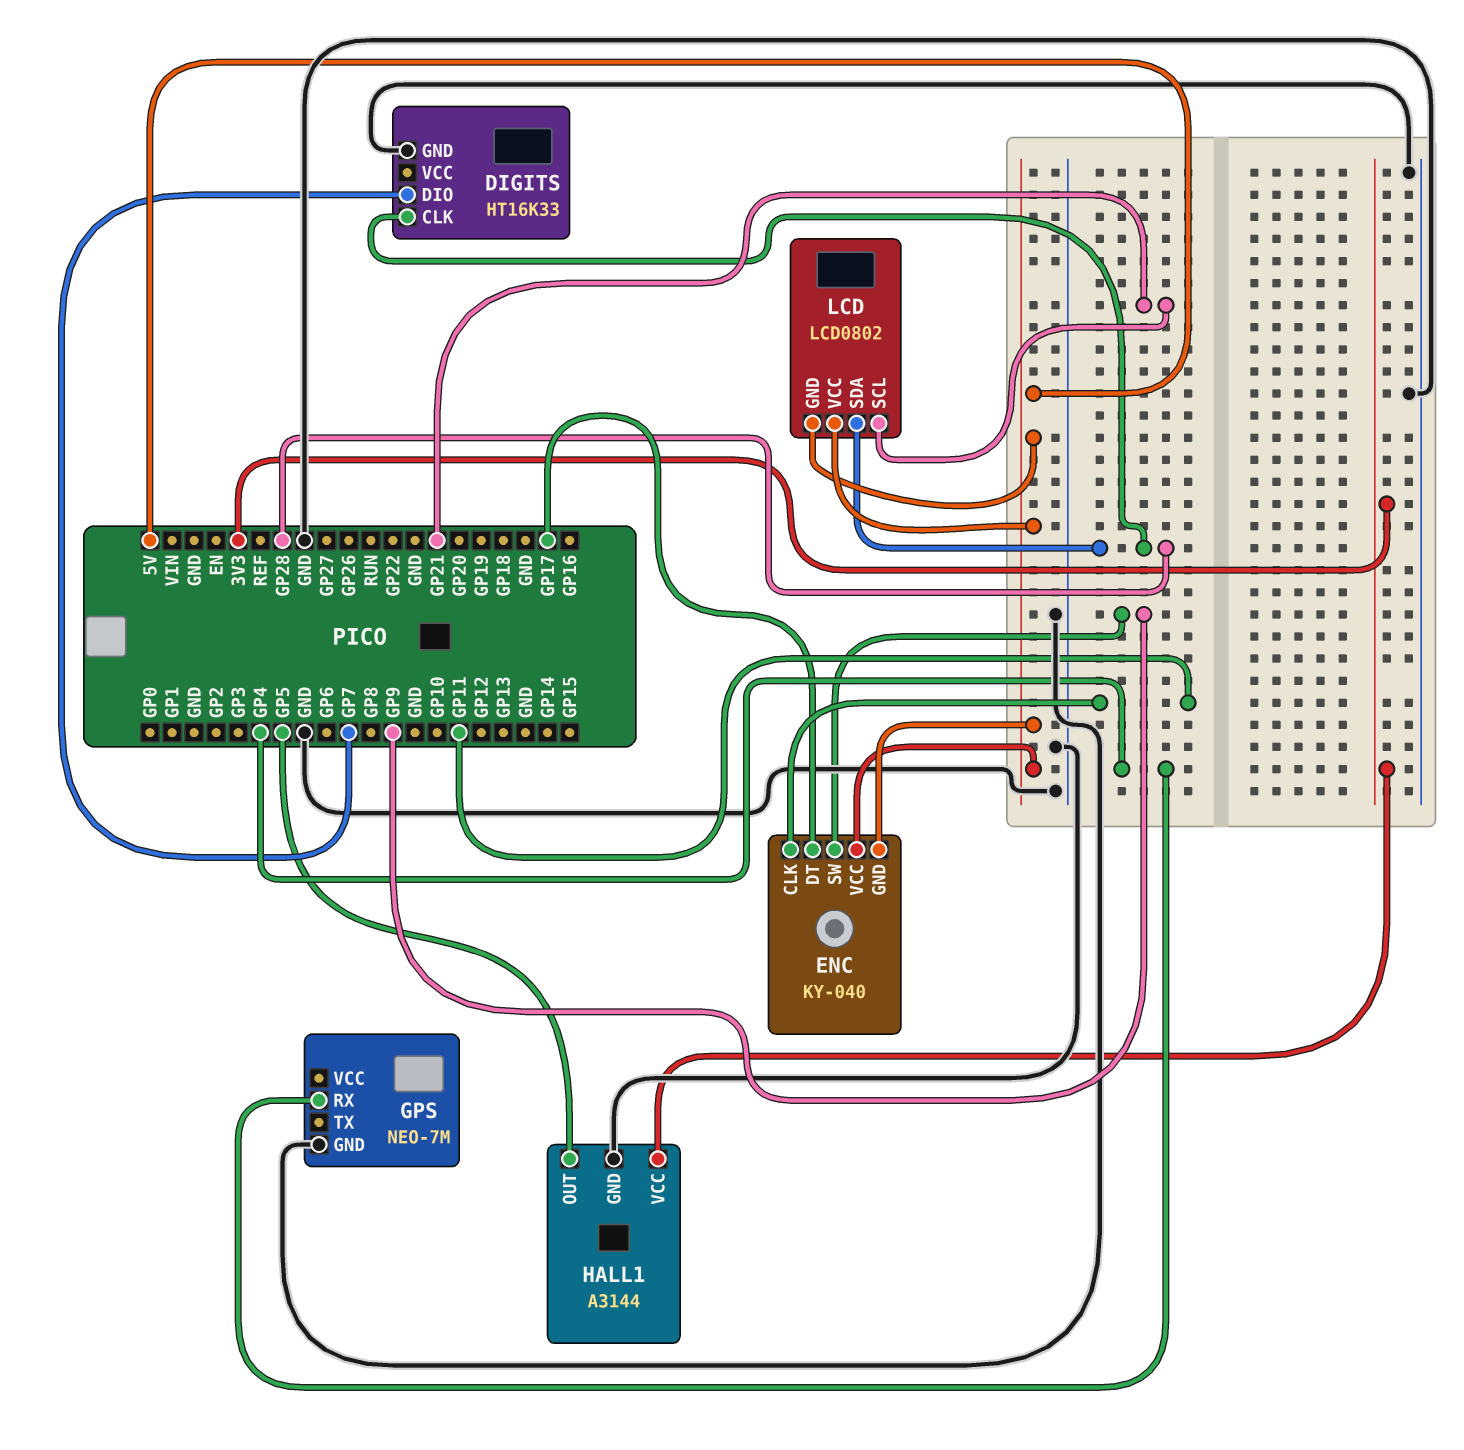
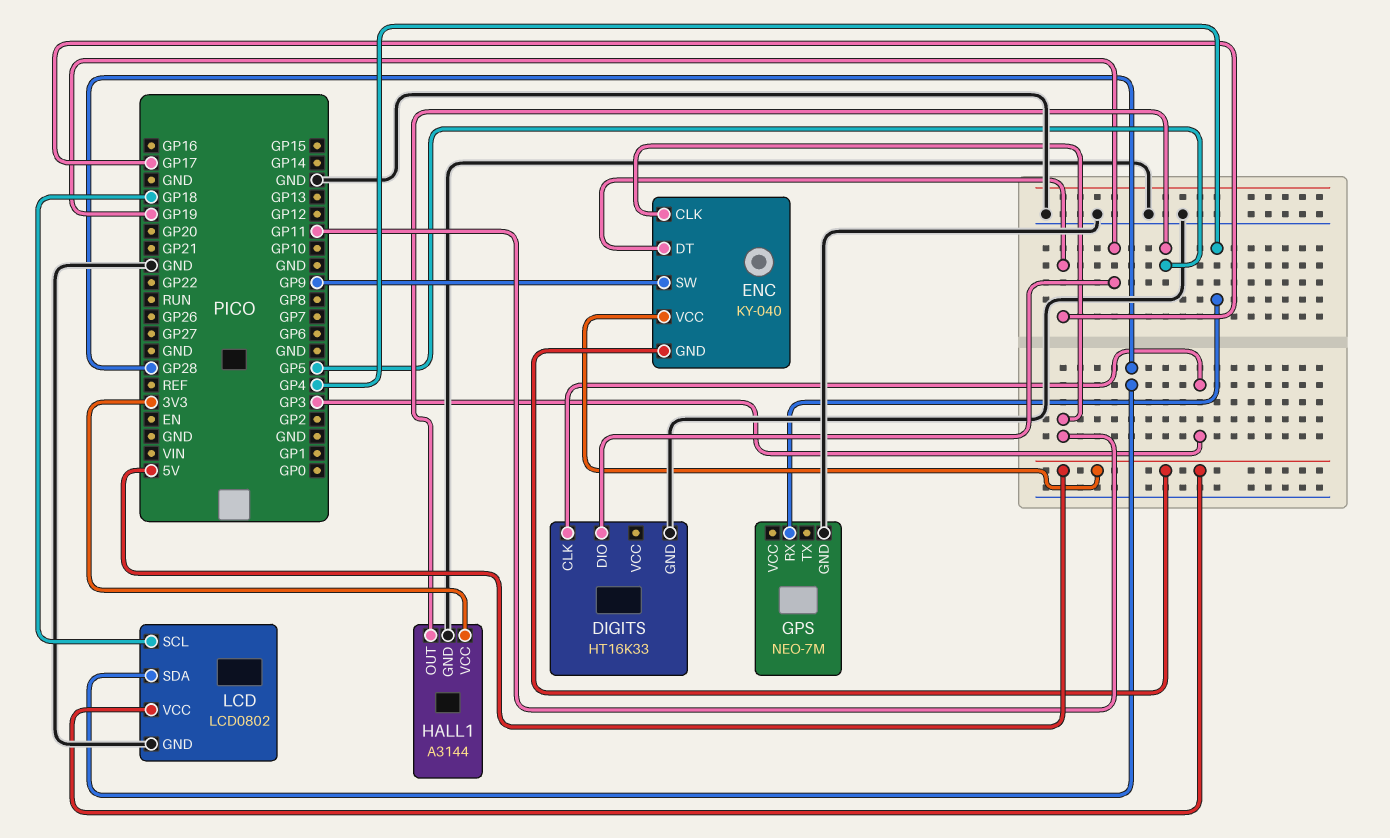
DIGITS pin CLK: GP28 -> GP3
DIGITS pin DIO: GP7 -> GP19
LCD pin GND: 5V -> GND
LCD pin SCL: GP21 -> GP18

